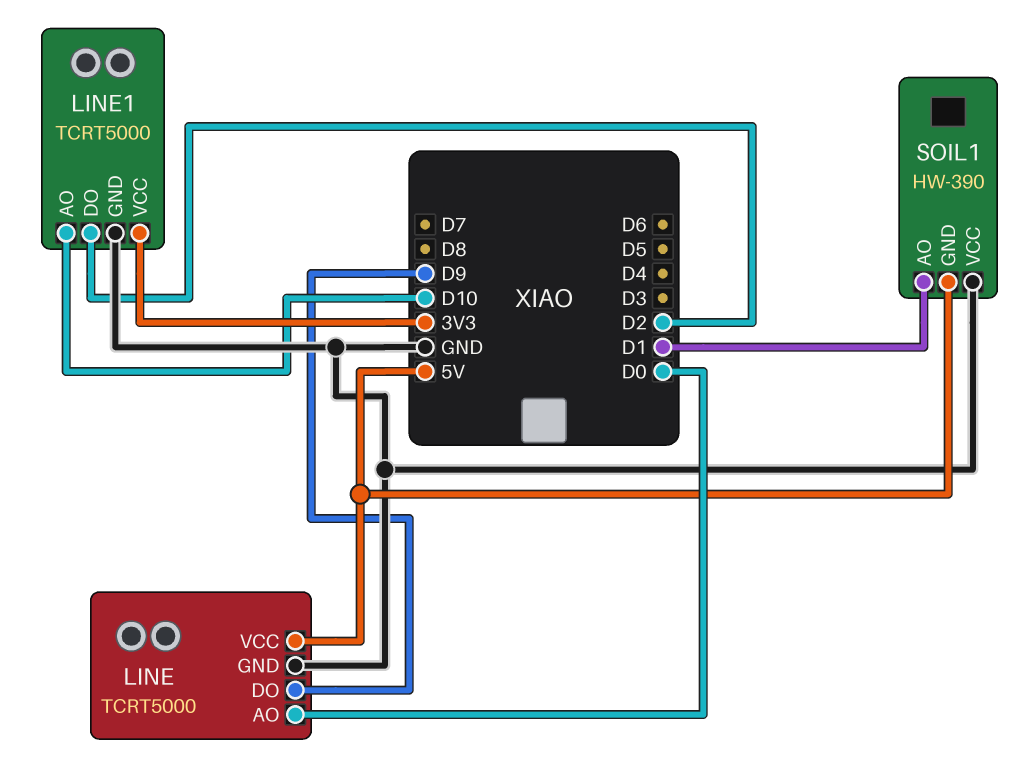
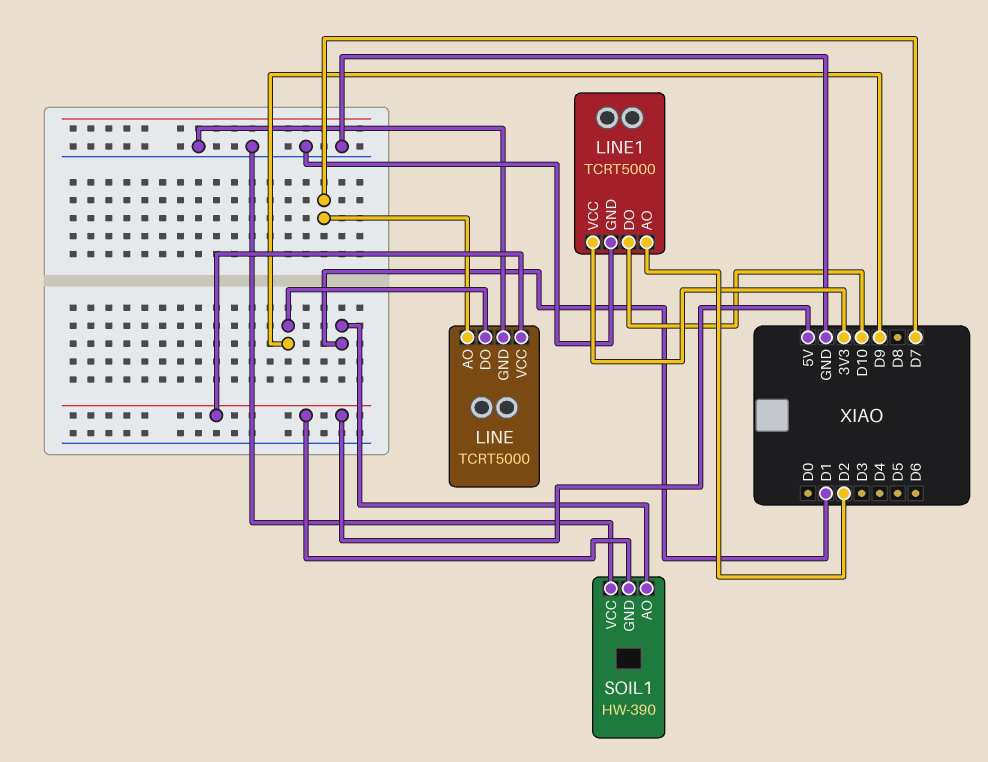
LINE pin AO: D0 -> D7
LINE1 pin AO: D10 -> D2
LINE1 pin DO: D2 -> D10

